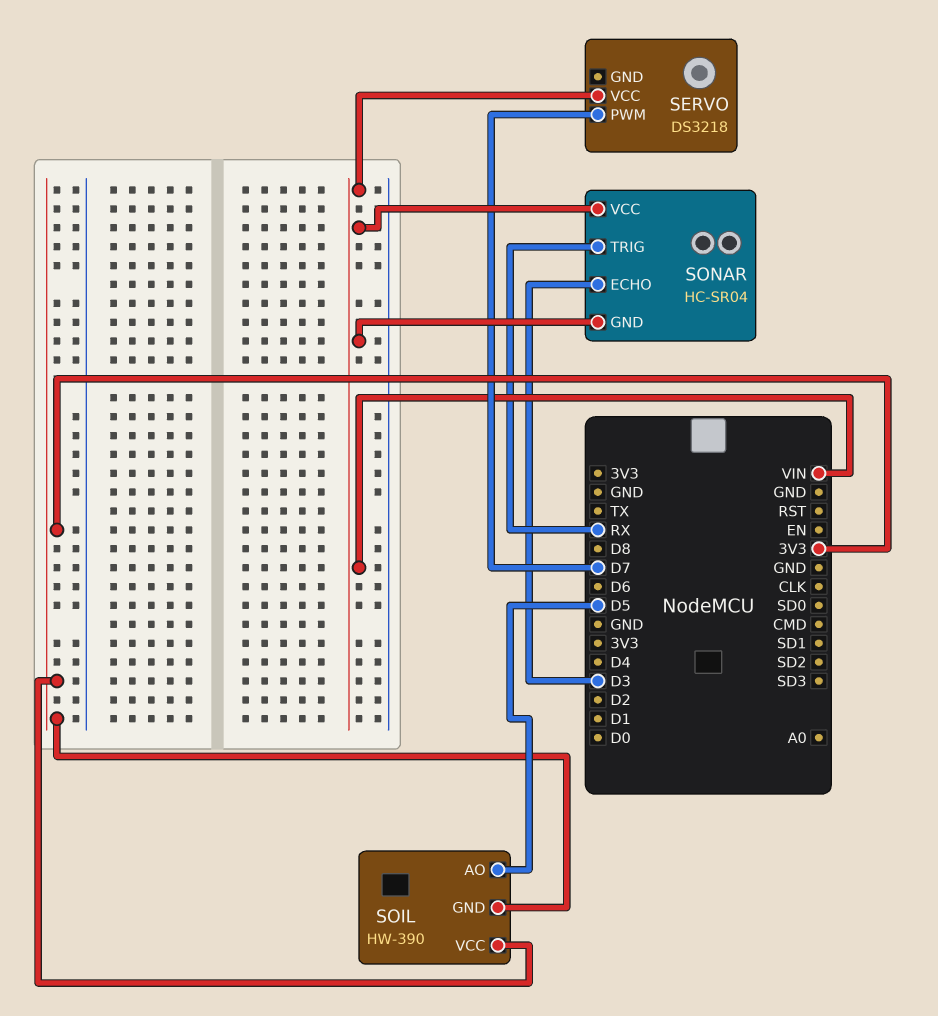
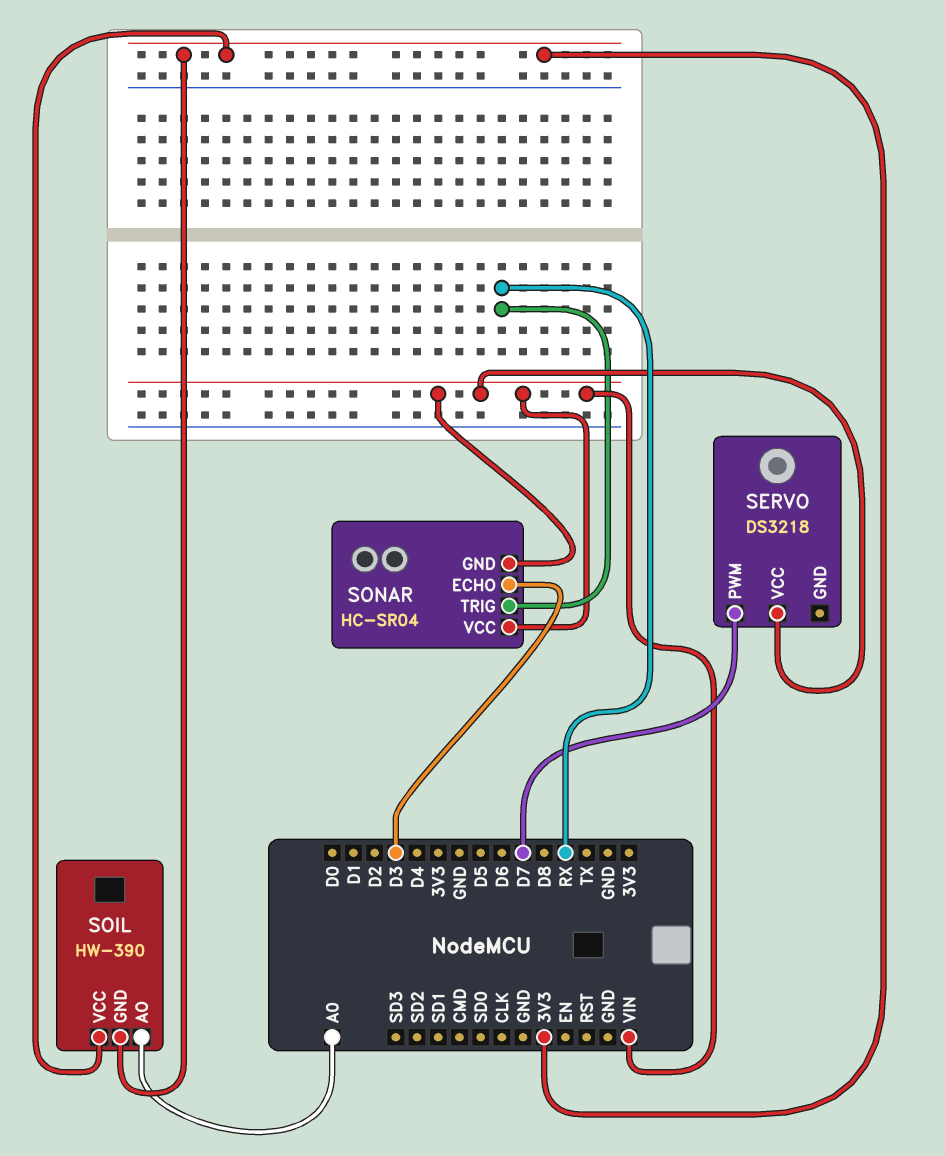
SOIL pin AO: D5 -> A0

